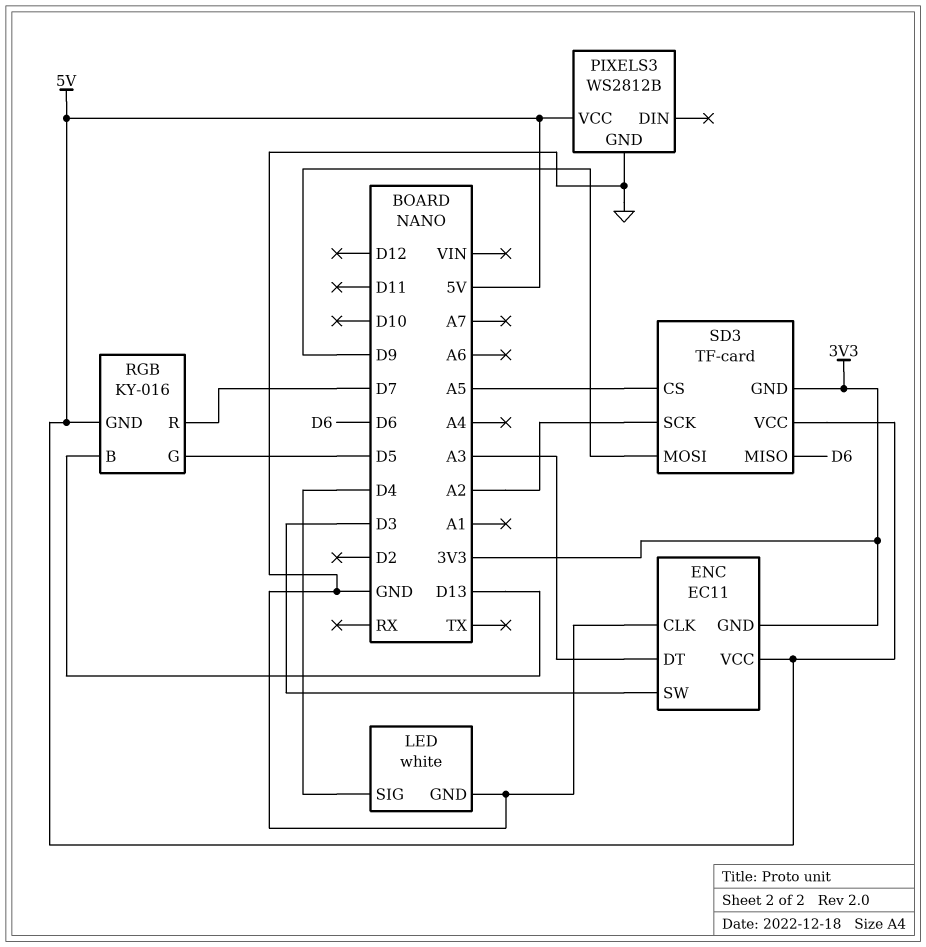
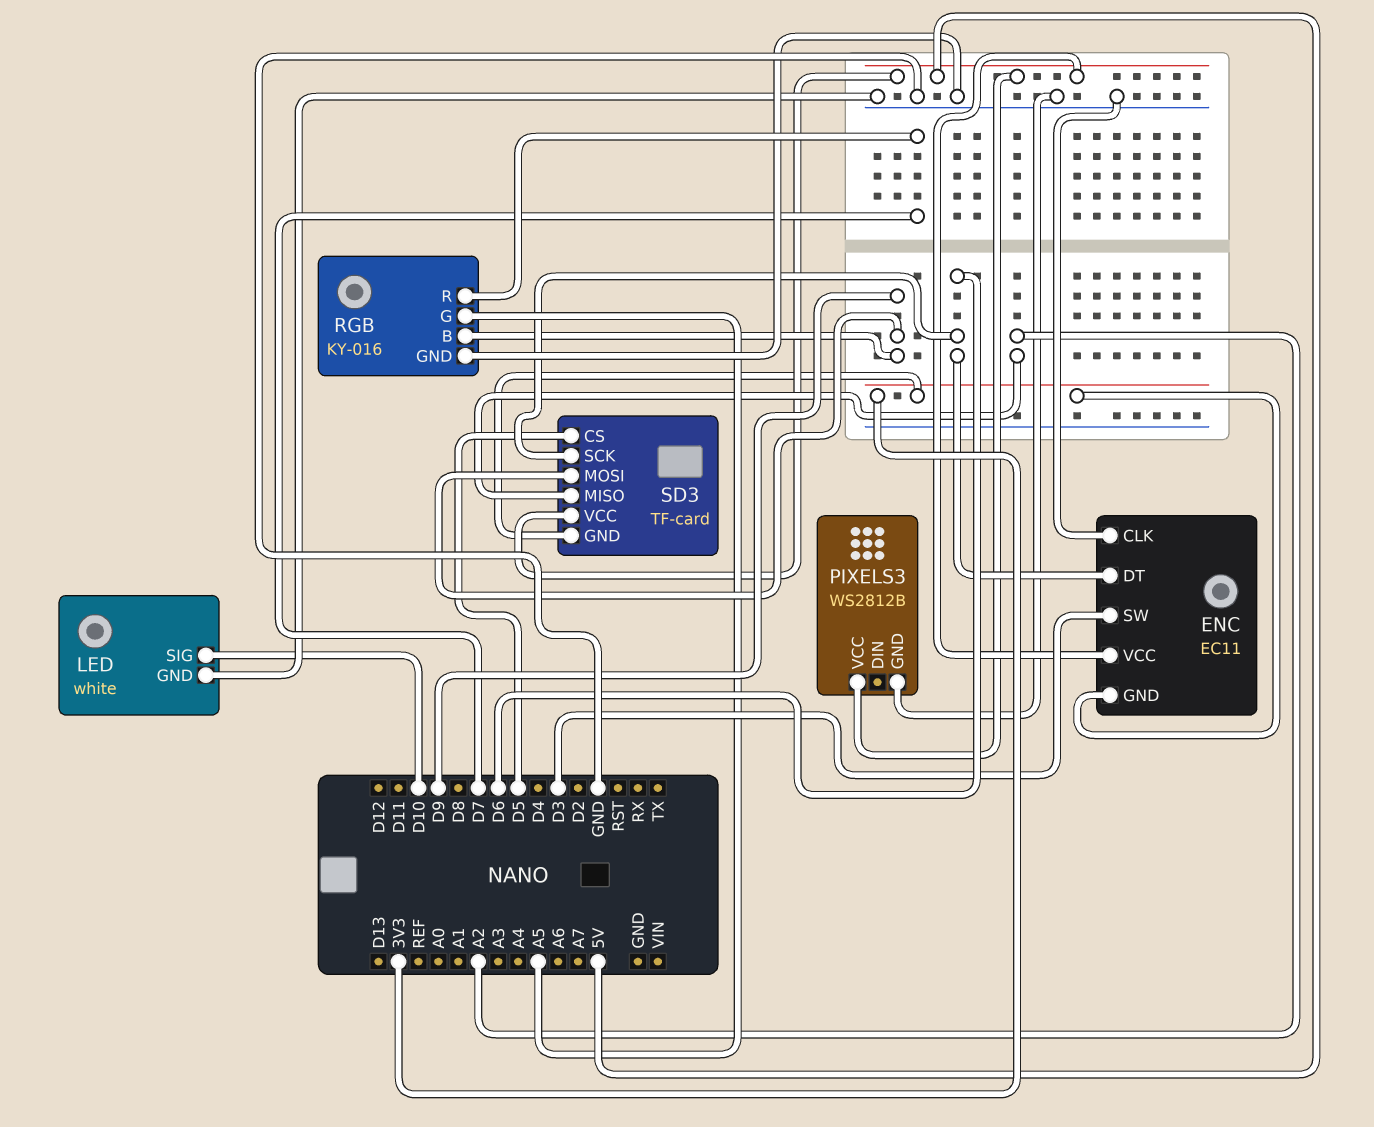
ENC pin DT: A3 -> D6
LED pin SIG: D4 -> D10
RGB pin B: D13 -> D9
RGB pin G: D5 -> A5
RGB pin GND: 5V -> GND
SD3 pin CS: A5 -> D5
SD3 pin MISO: D6 -> A2
SD3 pin SCK: A2 -> D6

